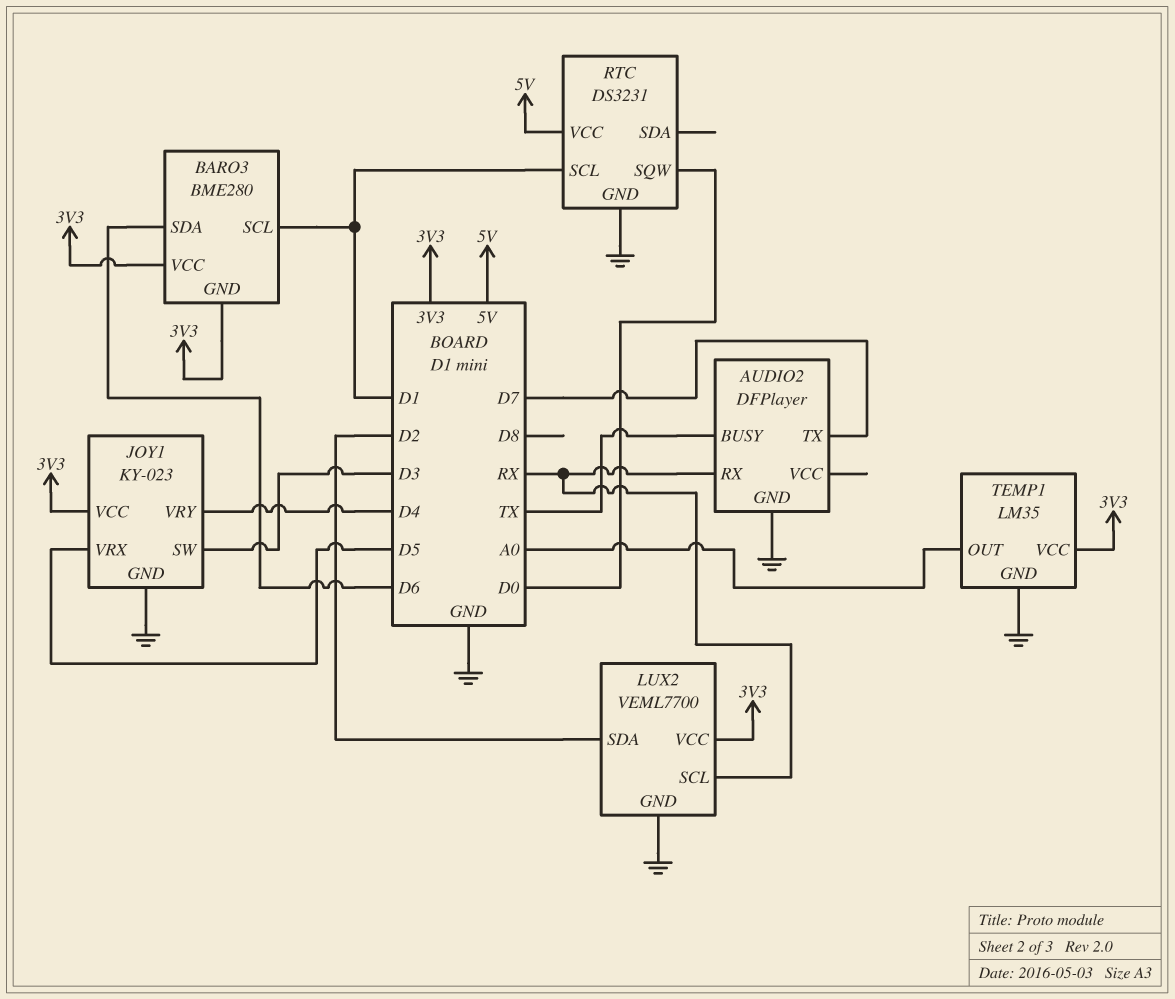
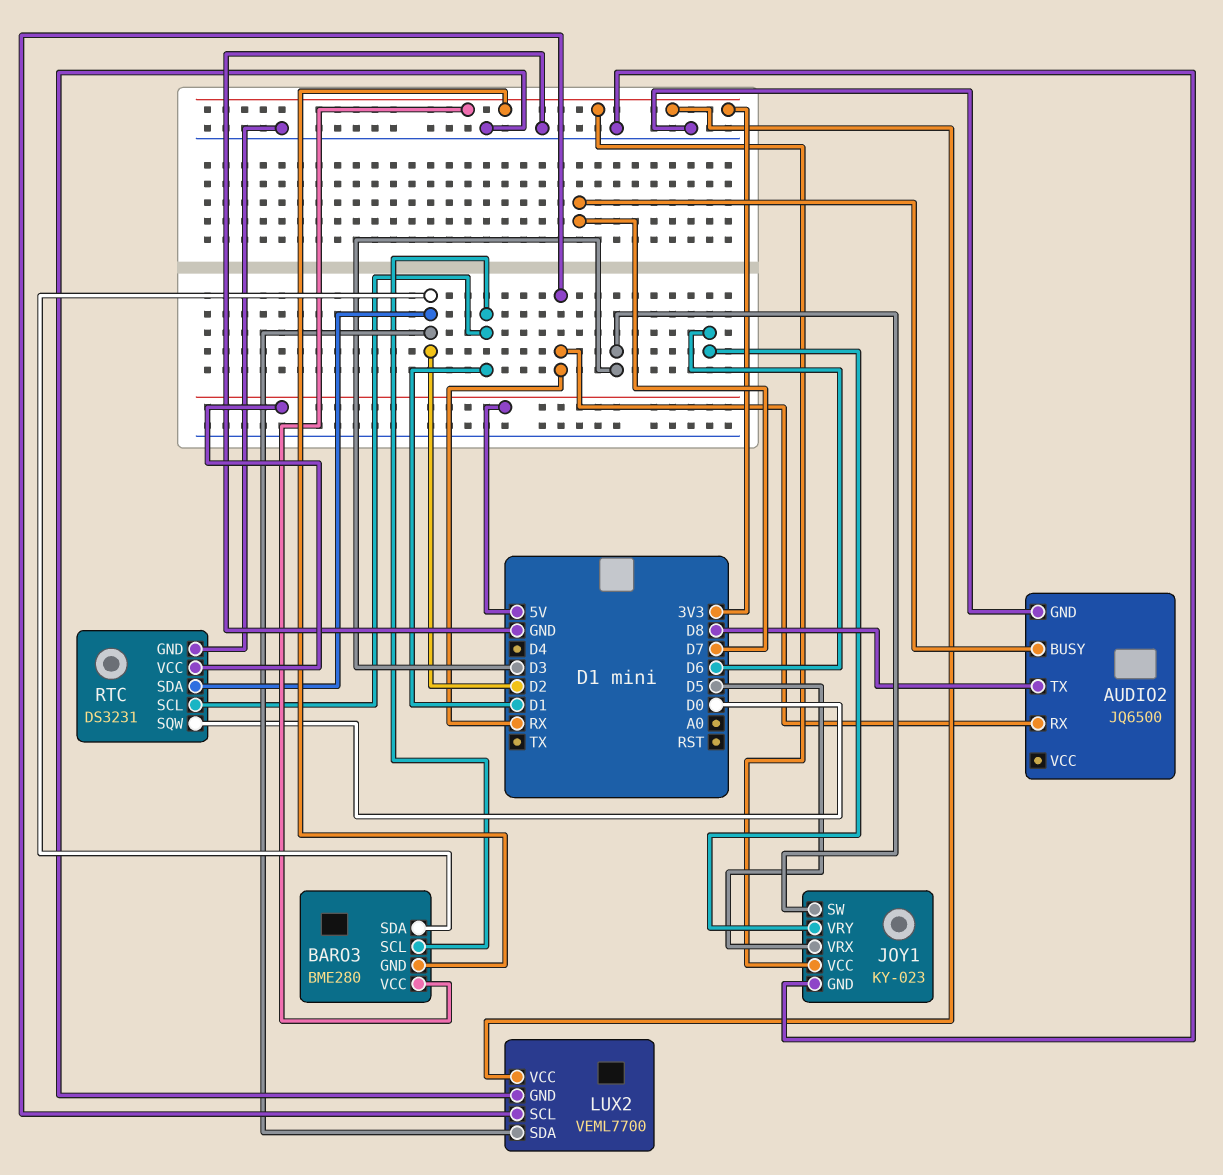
AUDIO2: DFPlayer -> JQ6500
AUDIO2 pin BUSY: TX -> D7
AUDIO2 pin TX: D7 -> D8
BARO3 pin SDA: D6 -> D2
JOY1 pin VRY: D4 -> D6
RTC pin SDA: none -> D2
TEMP1: LM35 -> none
TEMP1 pin GND: GND -> none
TEMP1 pin OUT: A0 -> none
TEMP1 pin VCC: 3V3 -> none

